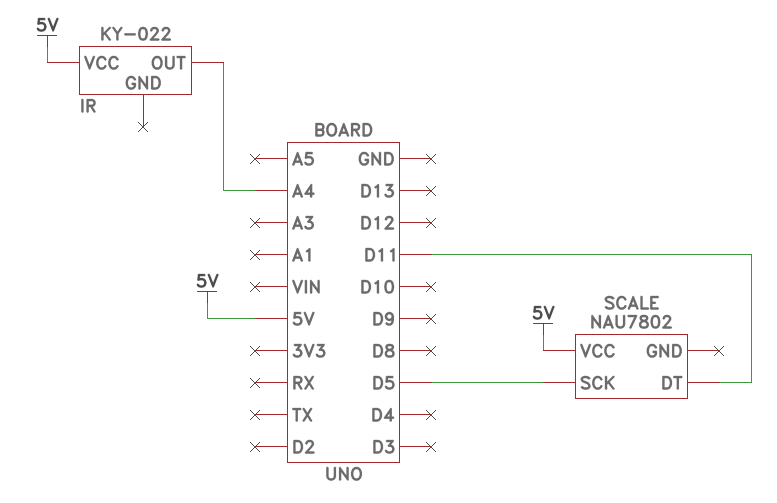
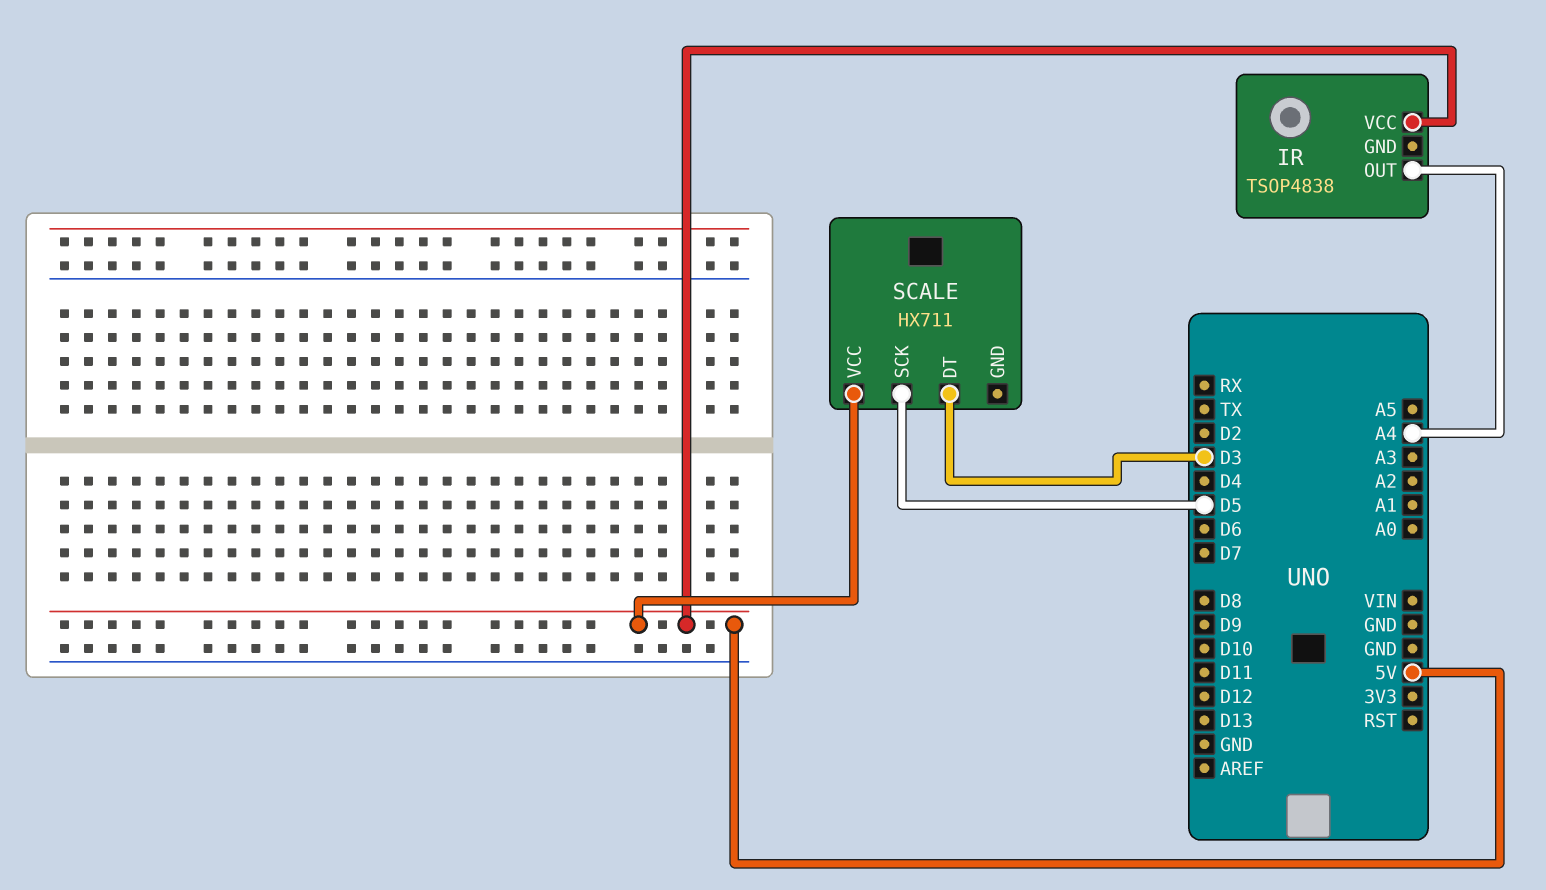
IR: KY-022 -> TSOP4838
SCALE: NAU7802 -> HX711
SCALE pin DT: D11 -> D3

